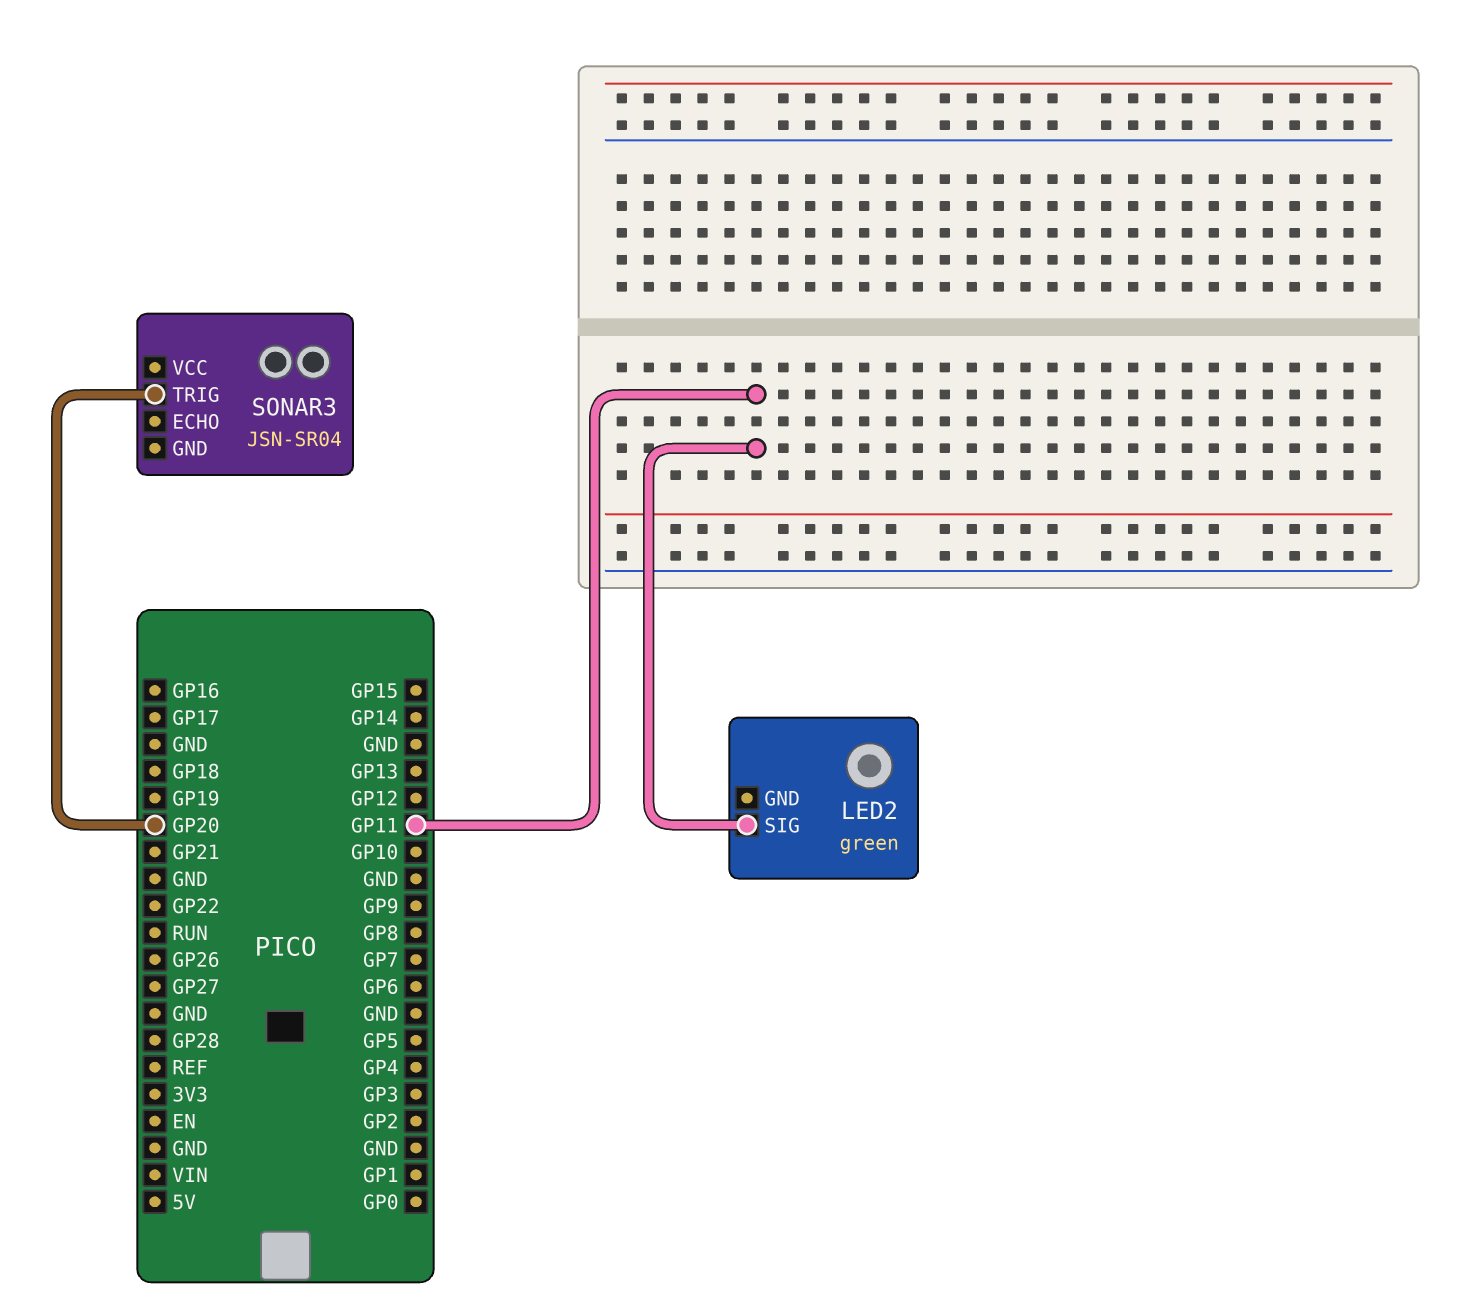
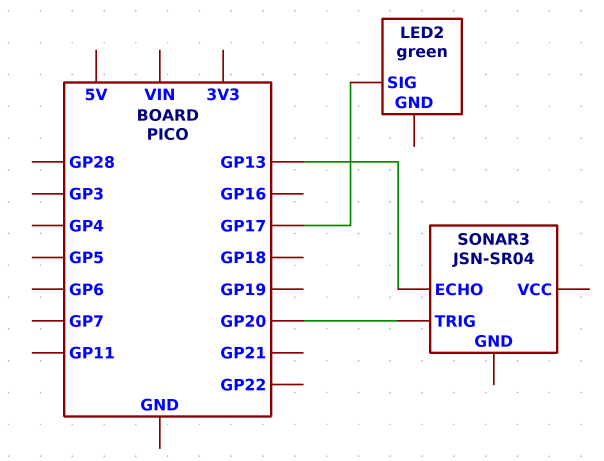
LED2 pin SIG: GP11 -> GP17
SONAR3 pin ECHO: none -> GP13

